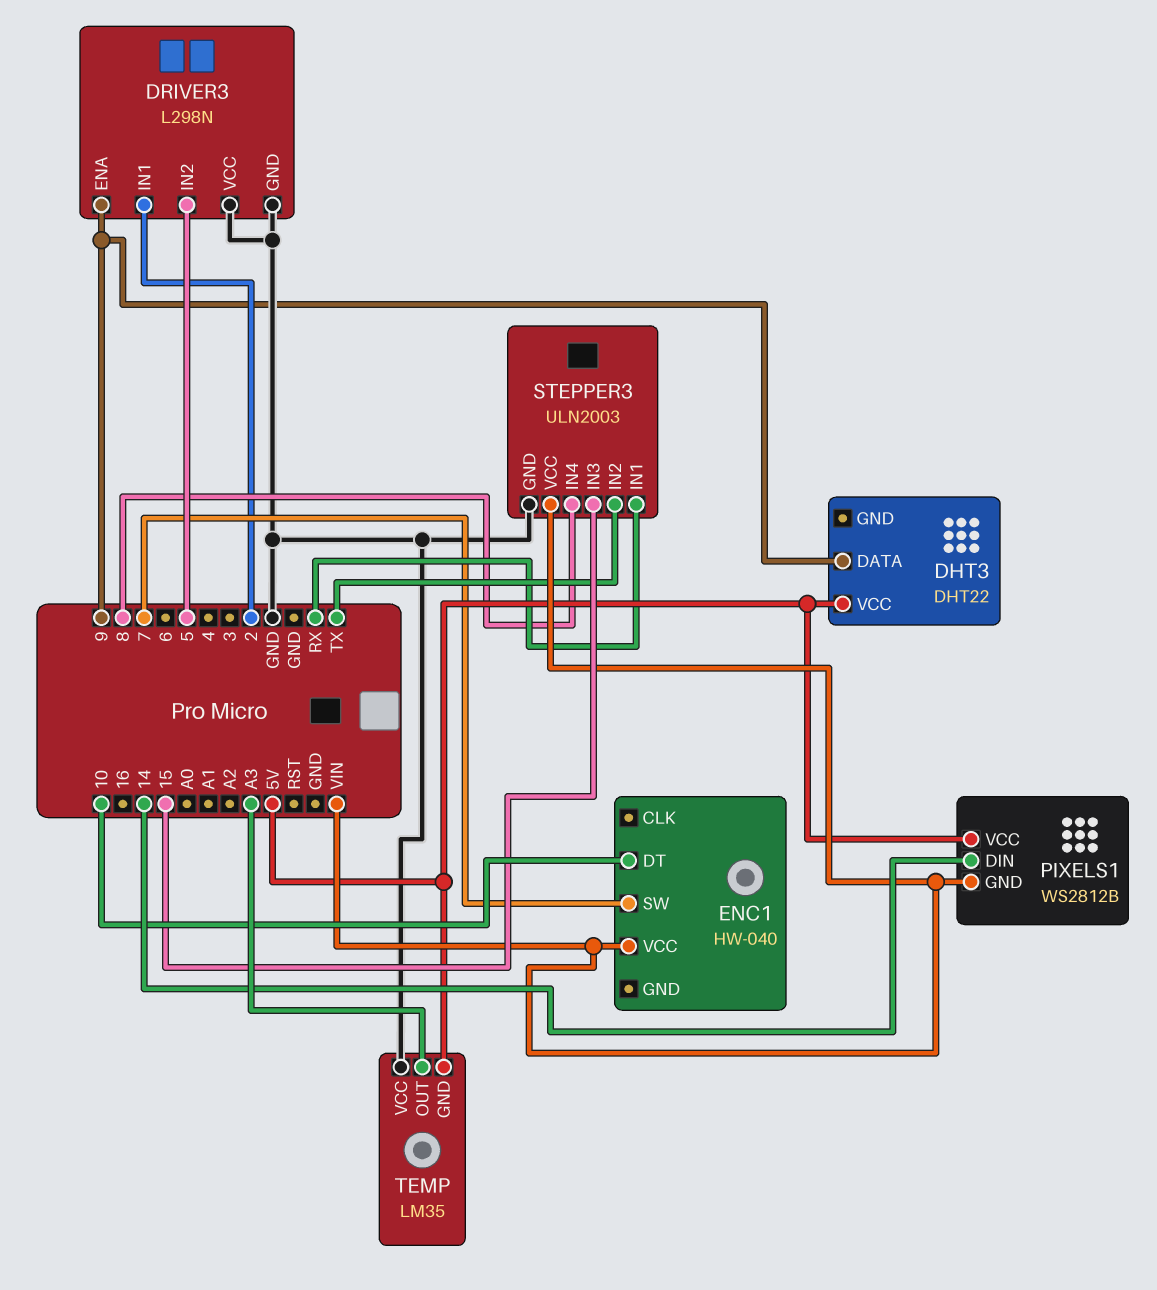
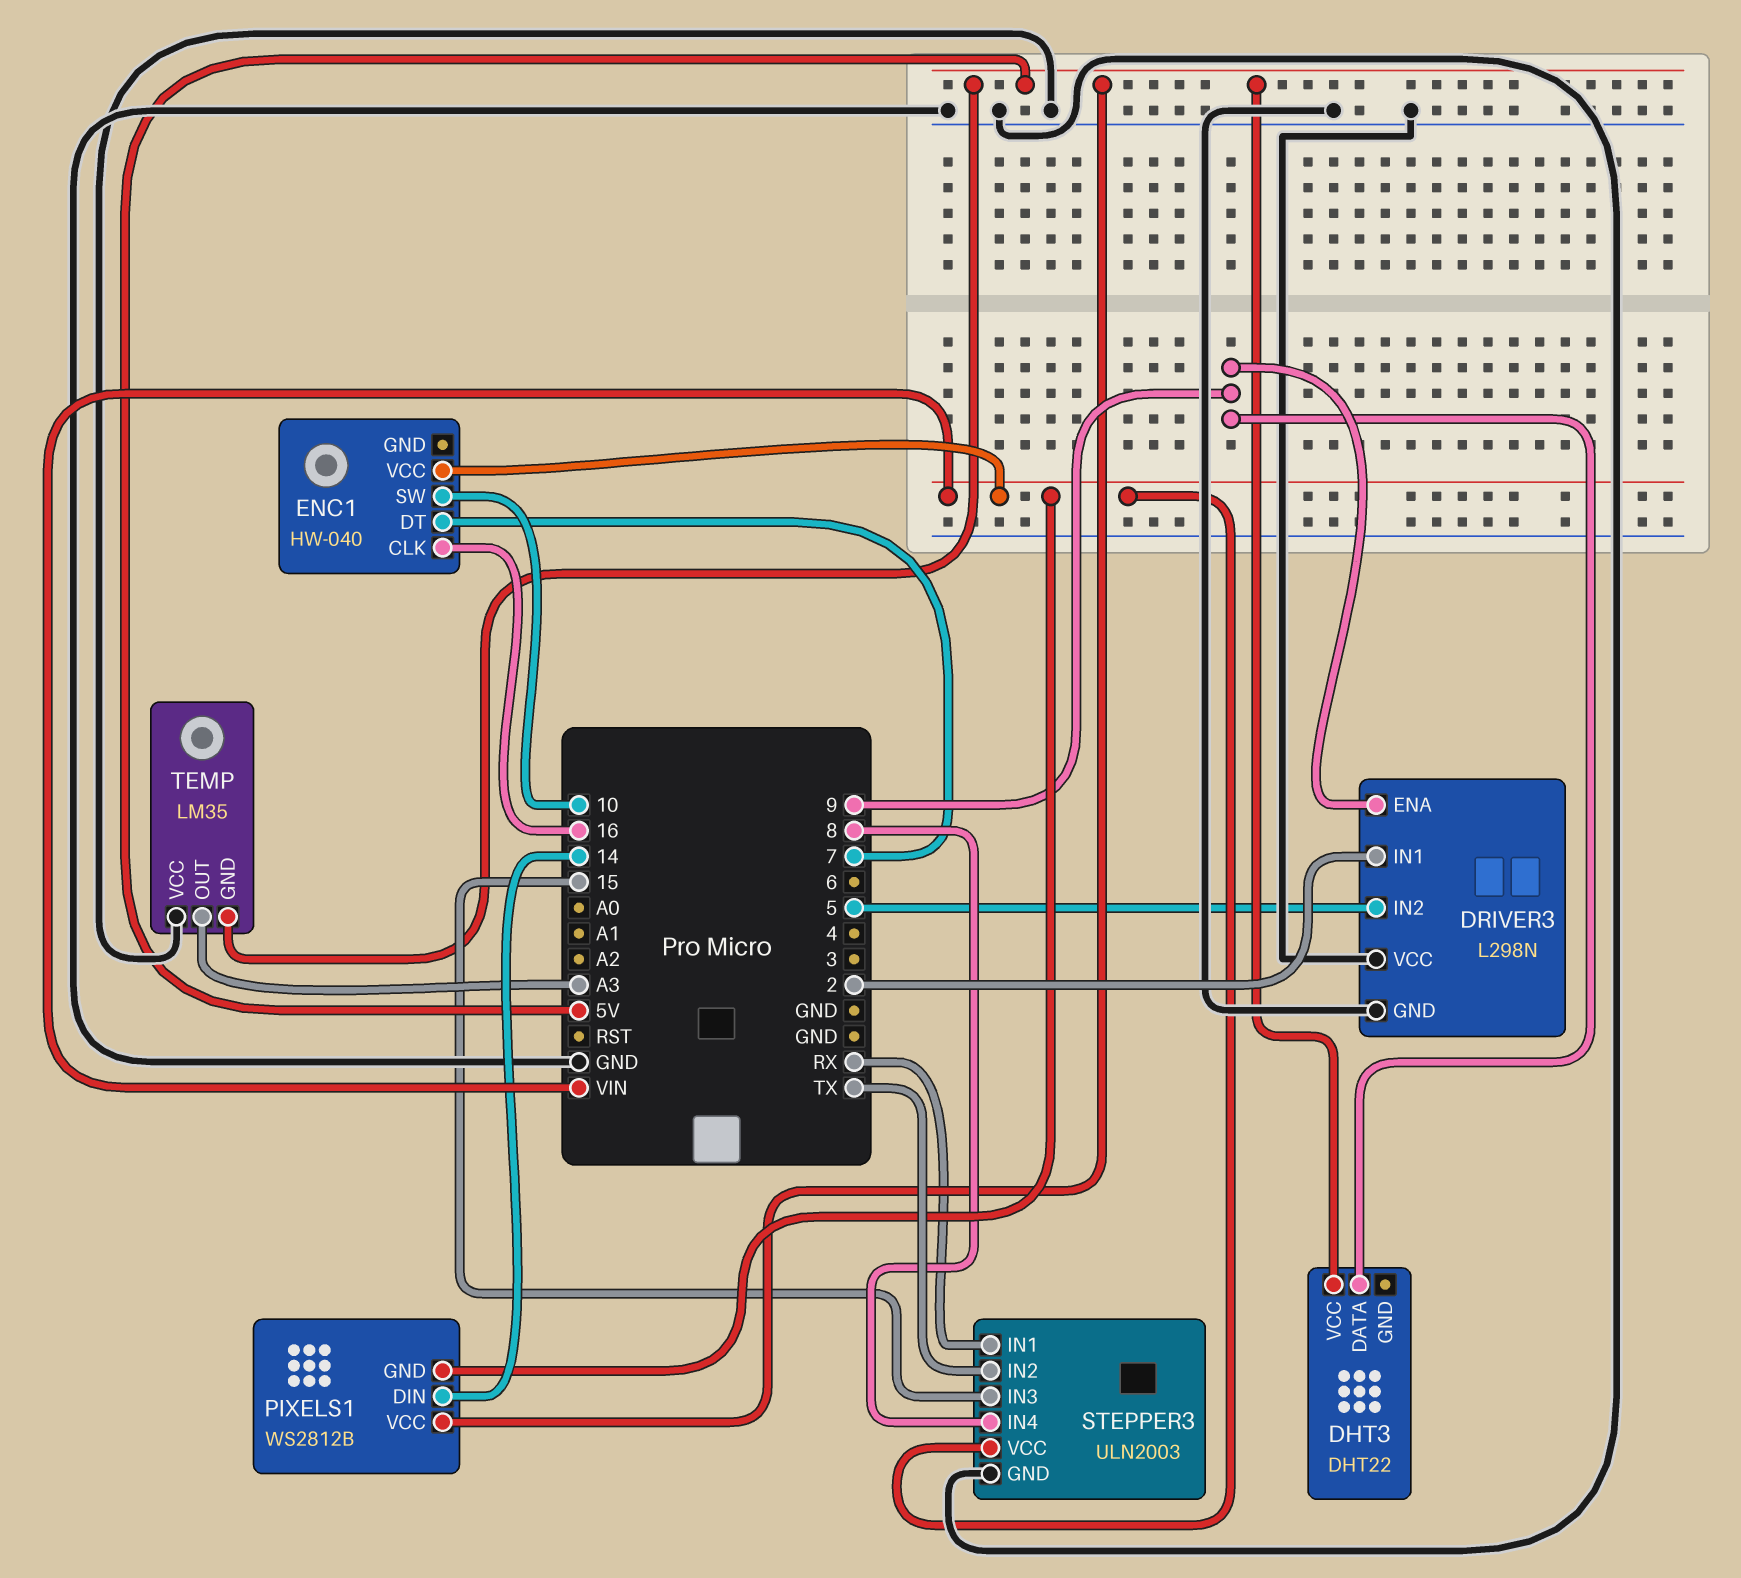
ENC1 pin CLK: none -> 16
ENC1 pin DT: 10 -> 7
ENC1 pin SW: 7 -> 10

